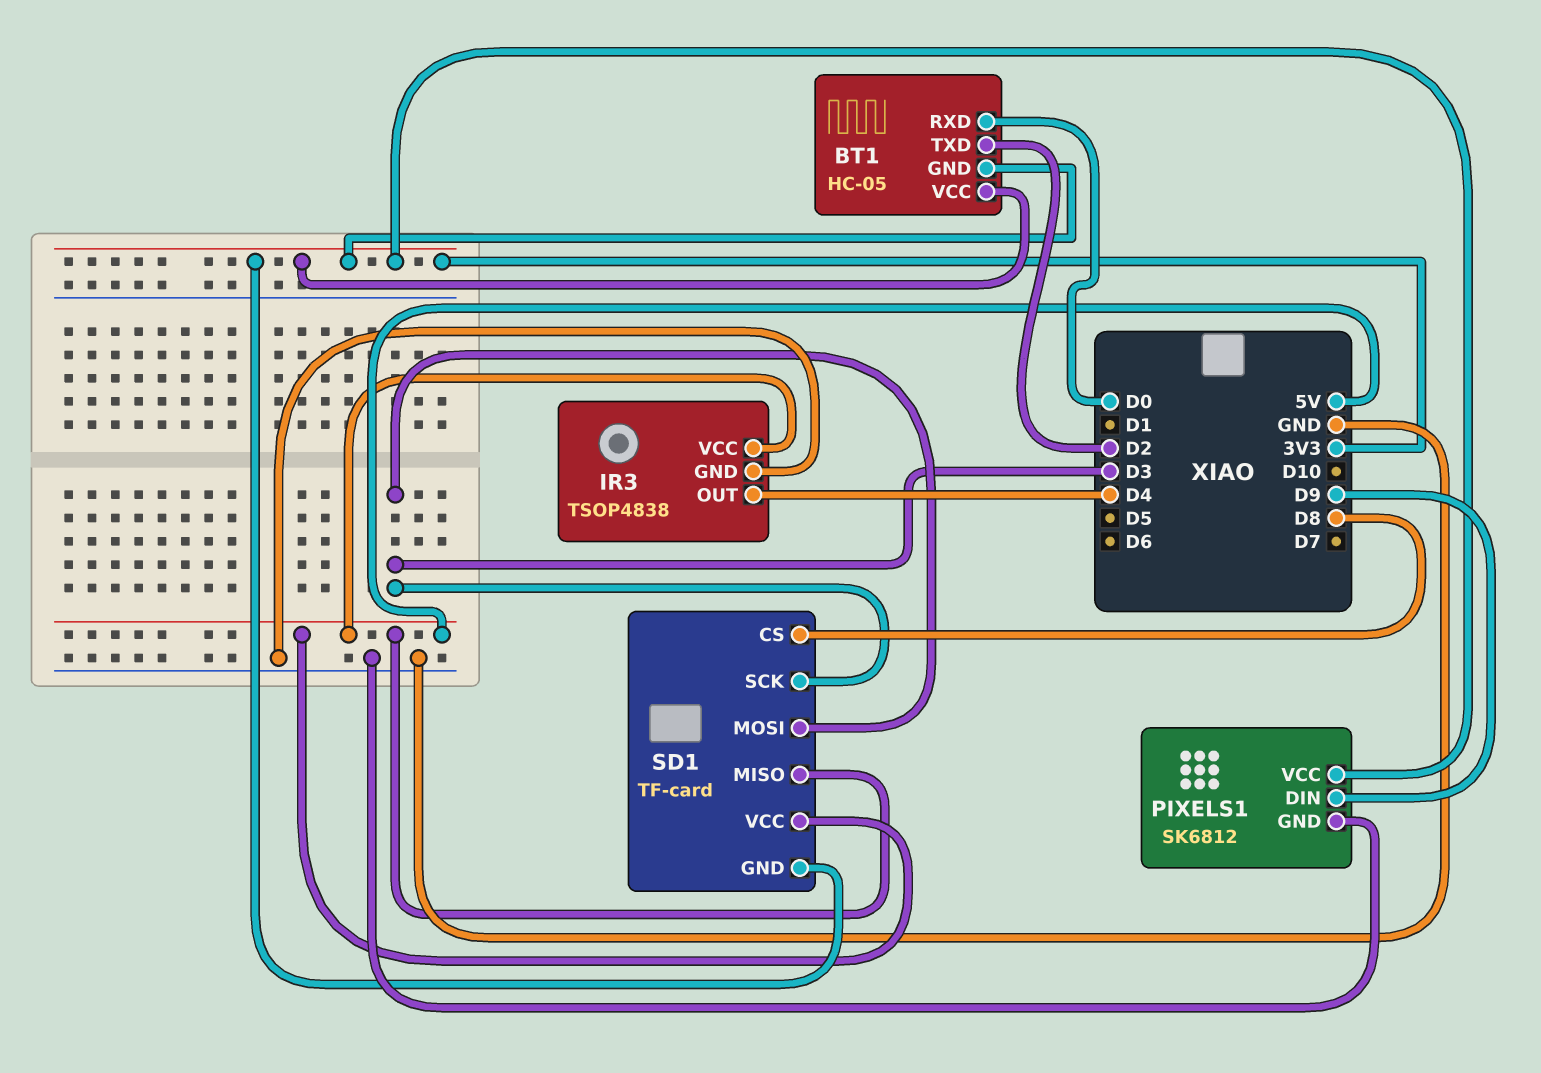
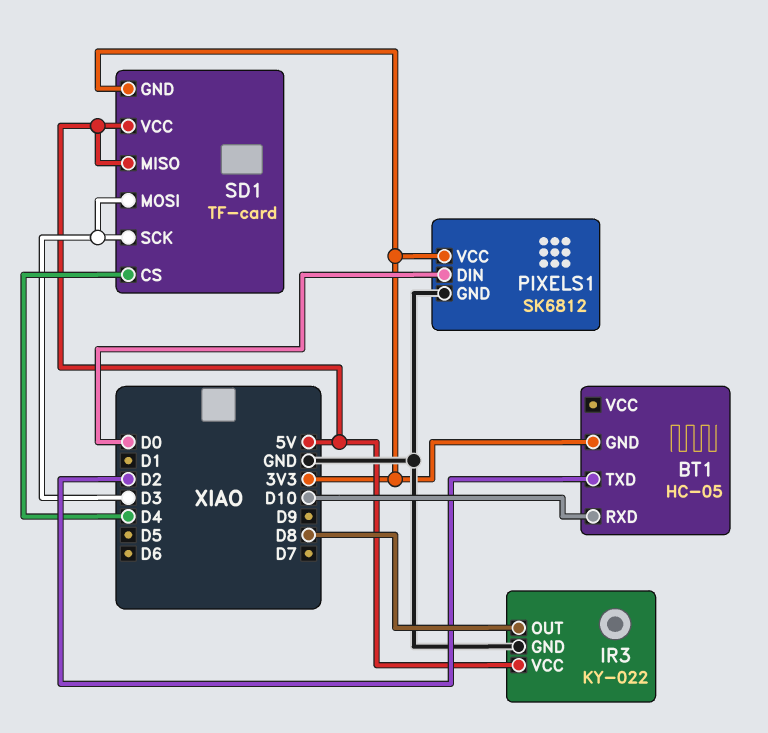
BT1 pin RXD: D0 -> D10
BT1 pin VCC: 3V3 -> none
IR3: TSOP4838 -> KY-022
IR3 pin OUT: D4 -> D8
PIXELS1 pin DIN: D9 -> D0
SD1 pin CS: D8 -> D4

